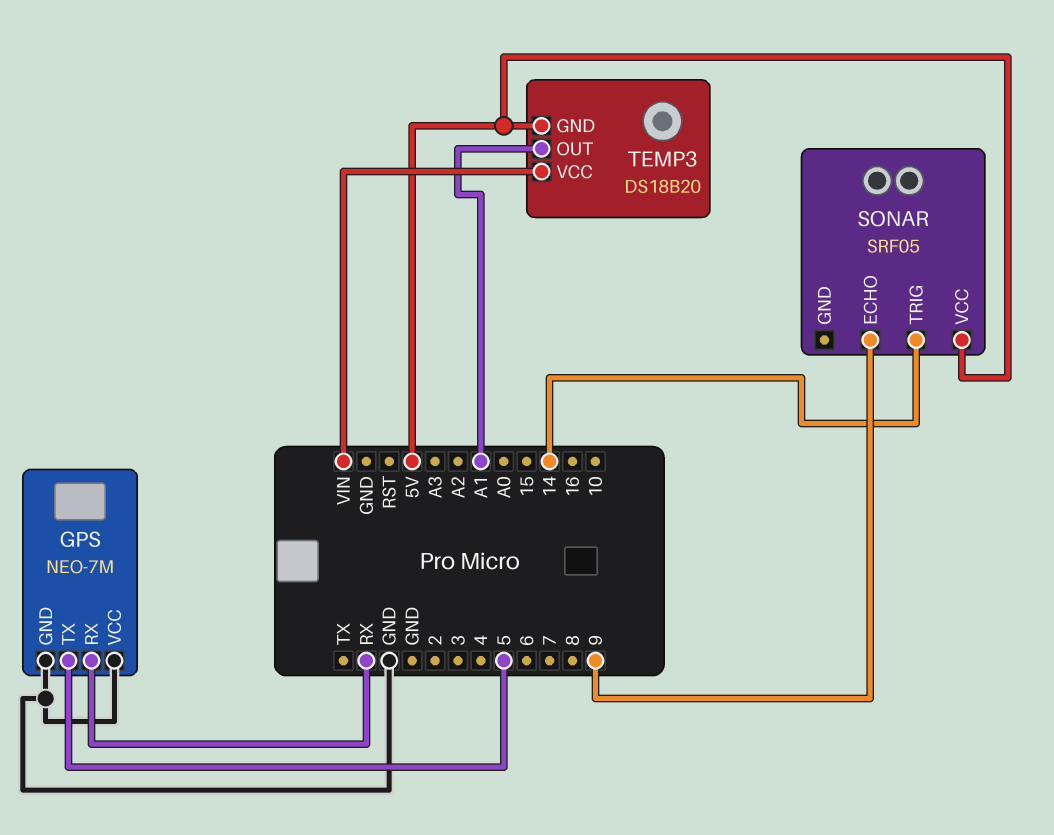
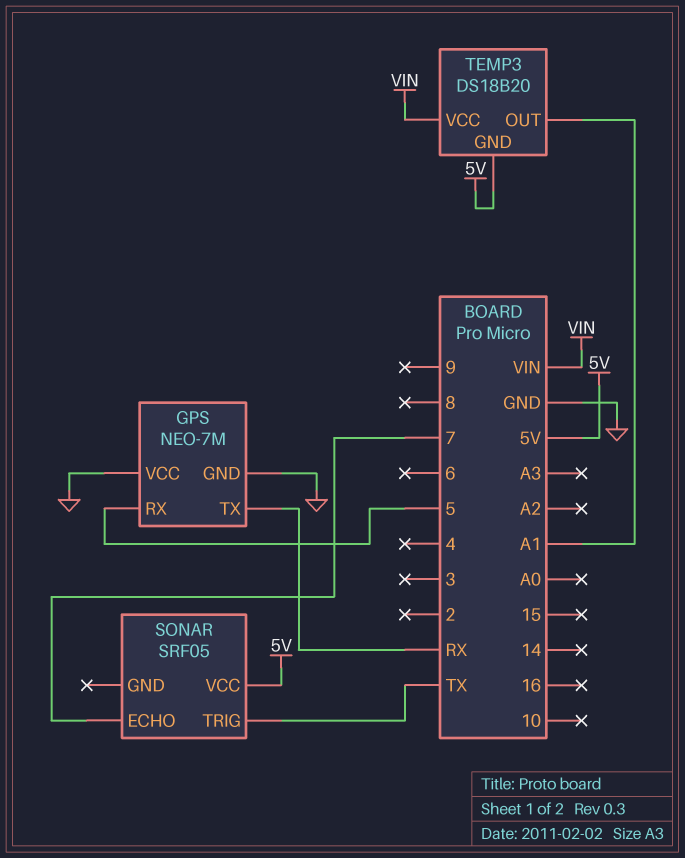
GPS pin RX: RX -> 5
GPS pin TX: 5 -> RX
SONAR pin ECHO: 9 -> 7
SONAR pin TRIG: 14 -> TX

